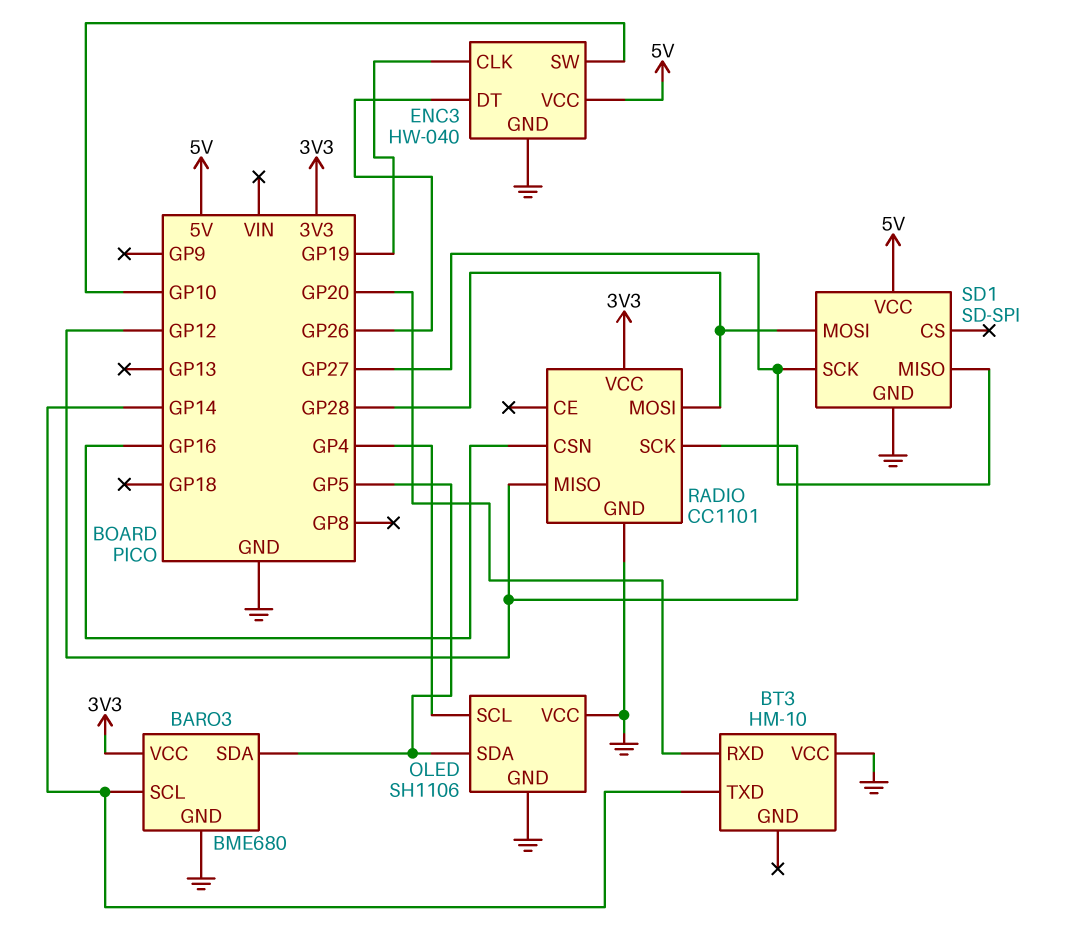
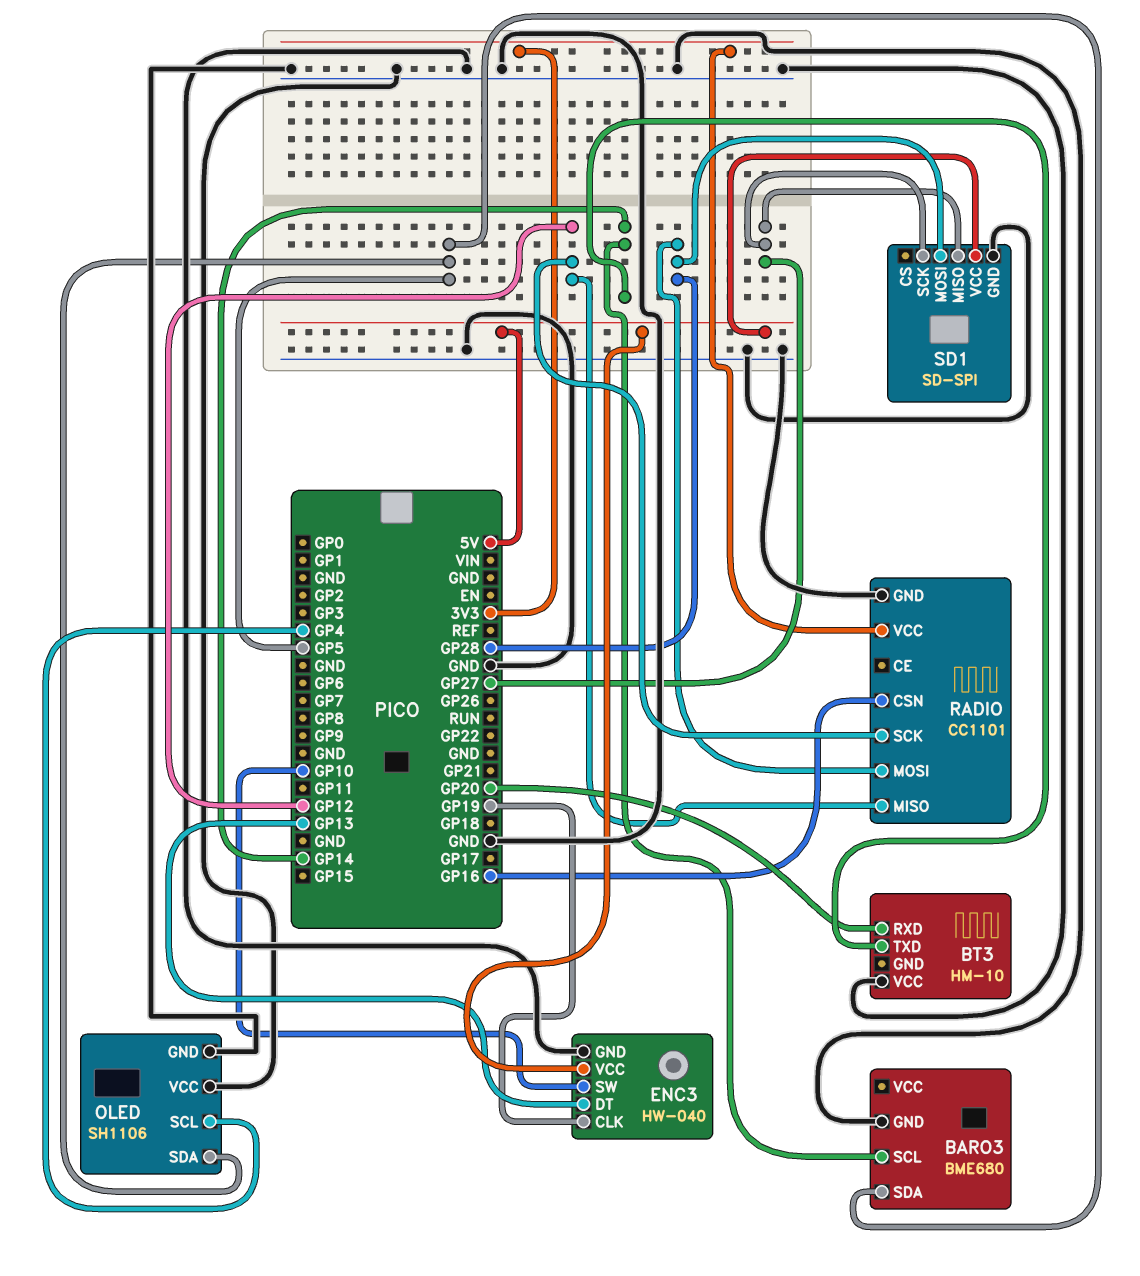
BARO3 pin VCC: 3V3 -> none
ENC3 pin DT: GP26 -> GP13

